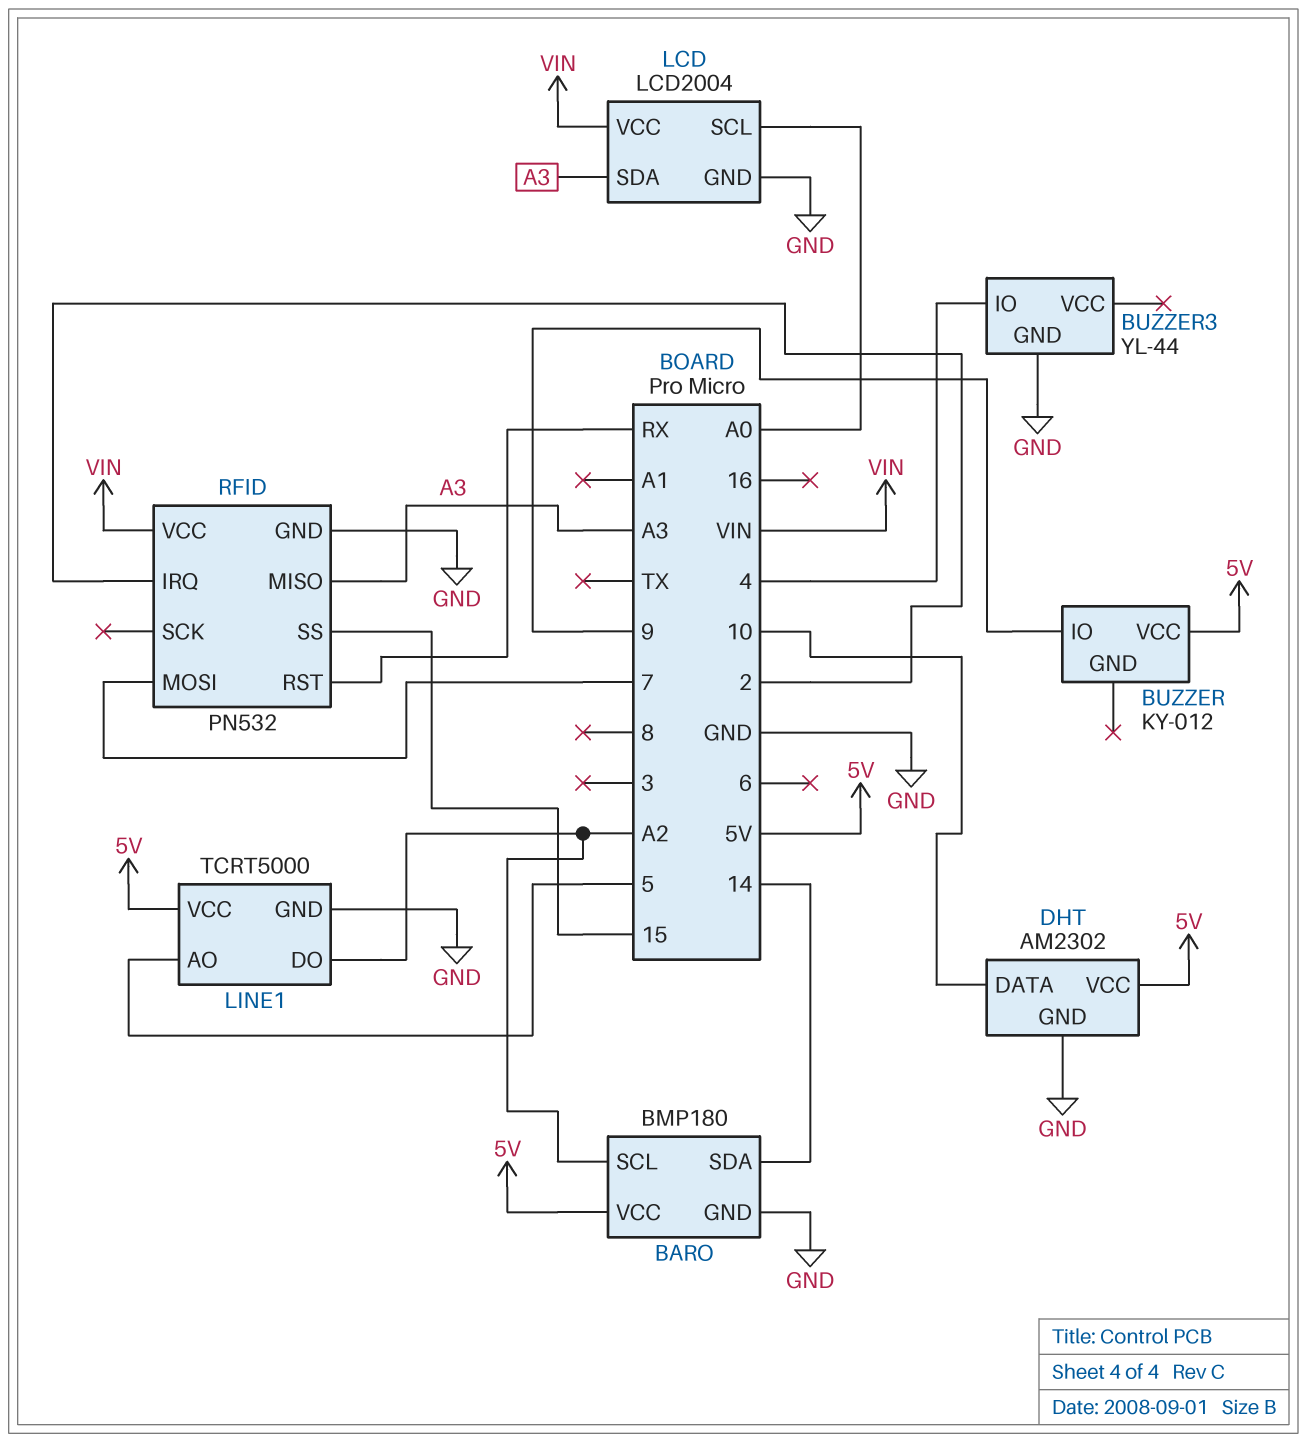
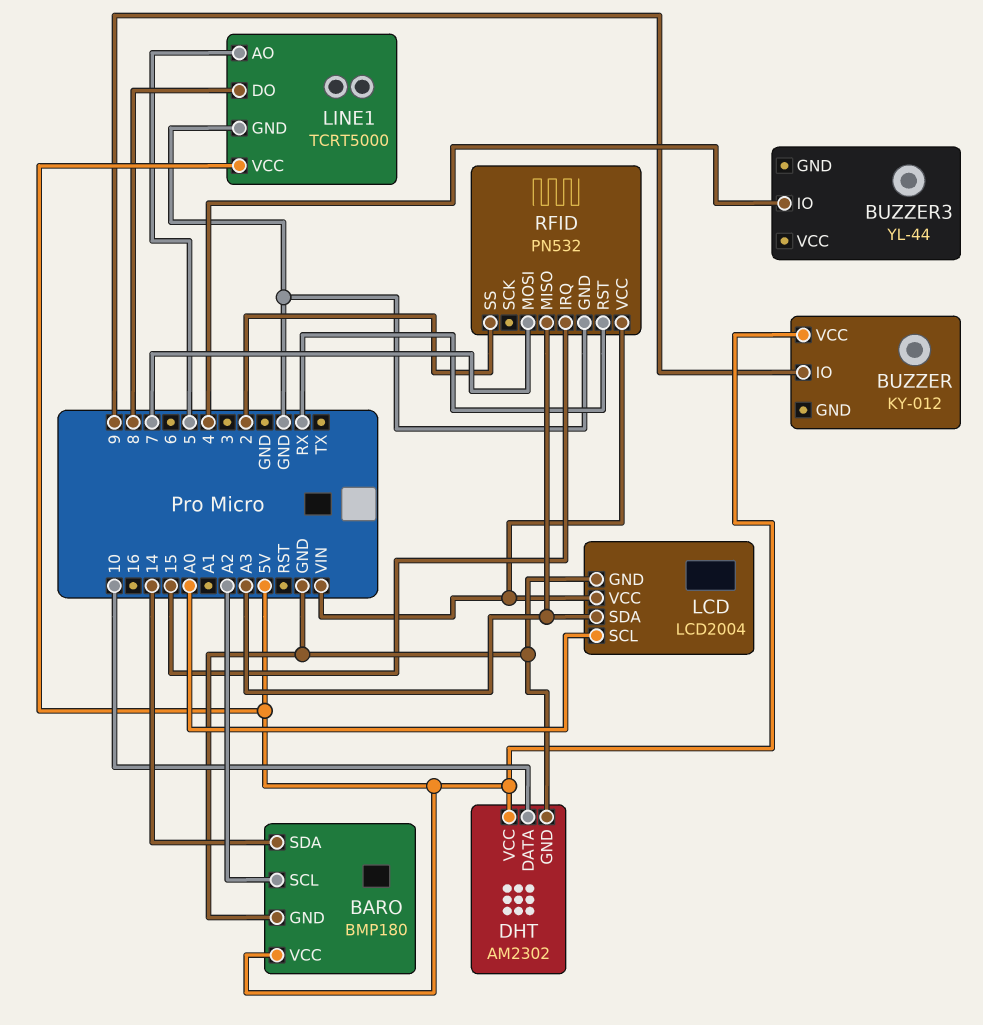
BUZZER3 pin GND: GND -> none
LINE1 pin DO: A2 -> 8
RFID pin IRQ: 2 -> 15
RFID pin SS: 15 -> 2

